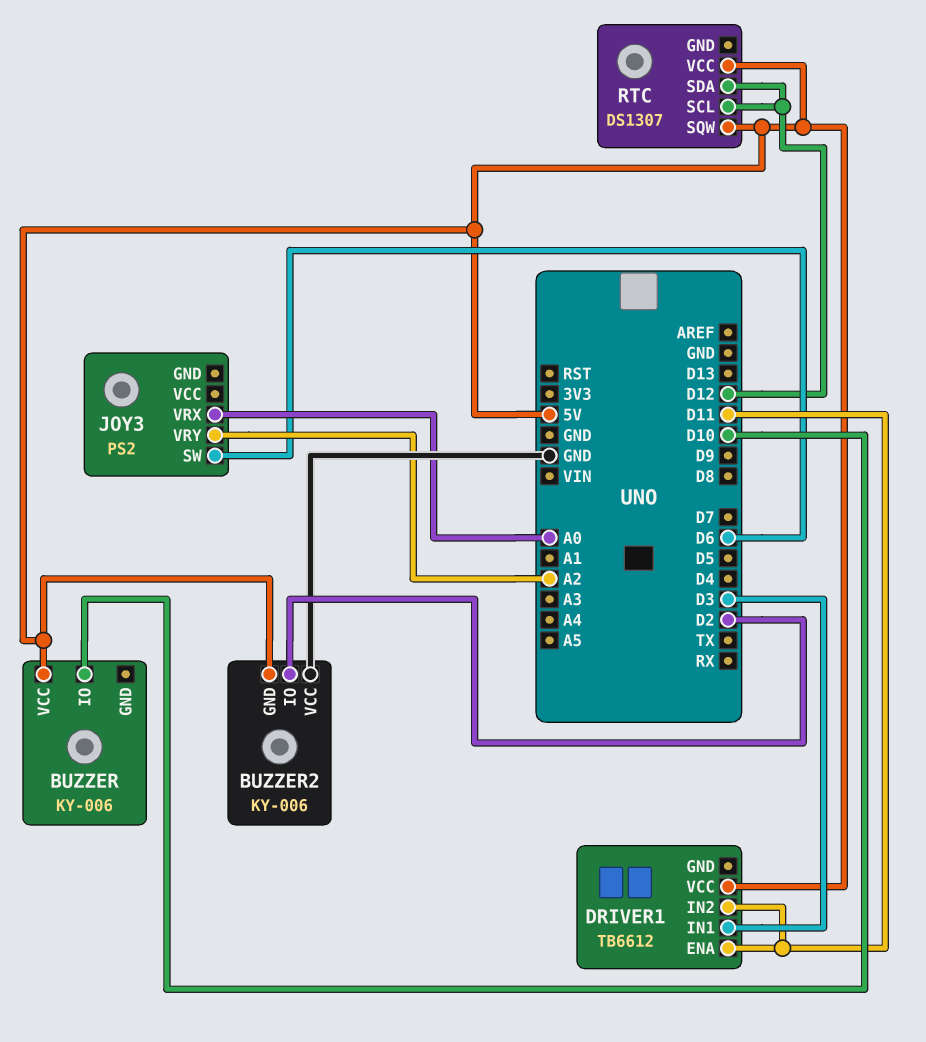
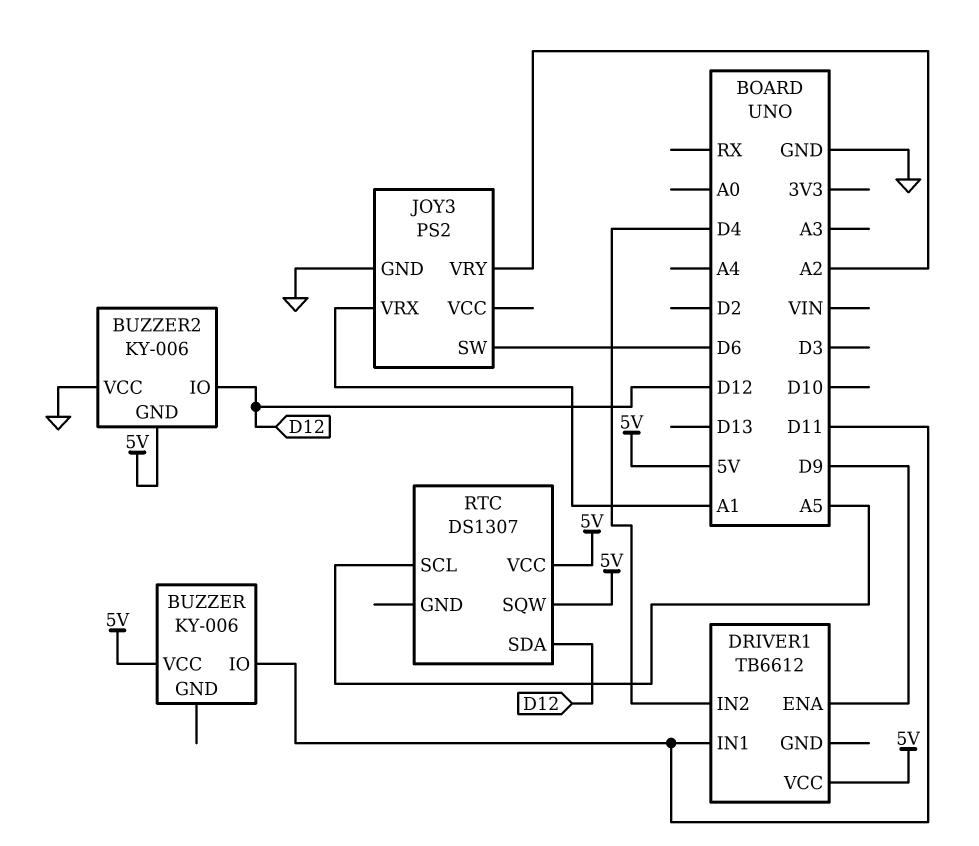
BUZZER pin IO: D10 -> D11
BUZZER2 pin IO: D2 -> D12
DRIVER1 pin ENA: D11 -> D9
DRIVER1 pin IN1: D3 -> D11
DRIVER1 pin IN2: D11 -> D4
JOY3 pin GND: none -> GND
JOY3 pin VRX: A0 -> A1
RTC pin SCL: D12 -> A5

